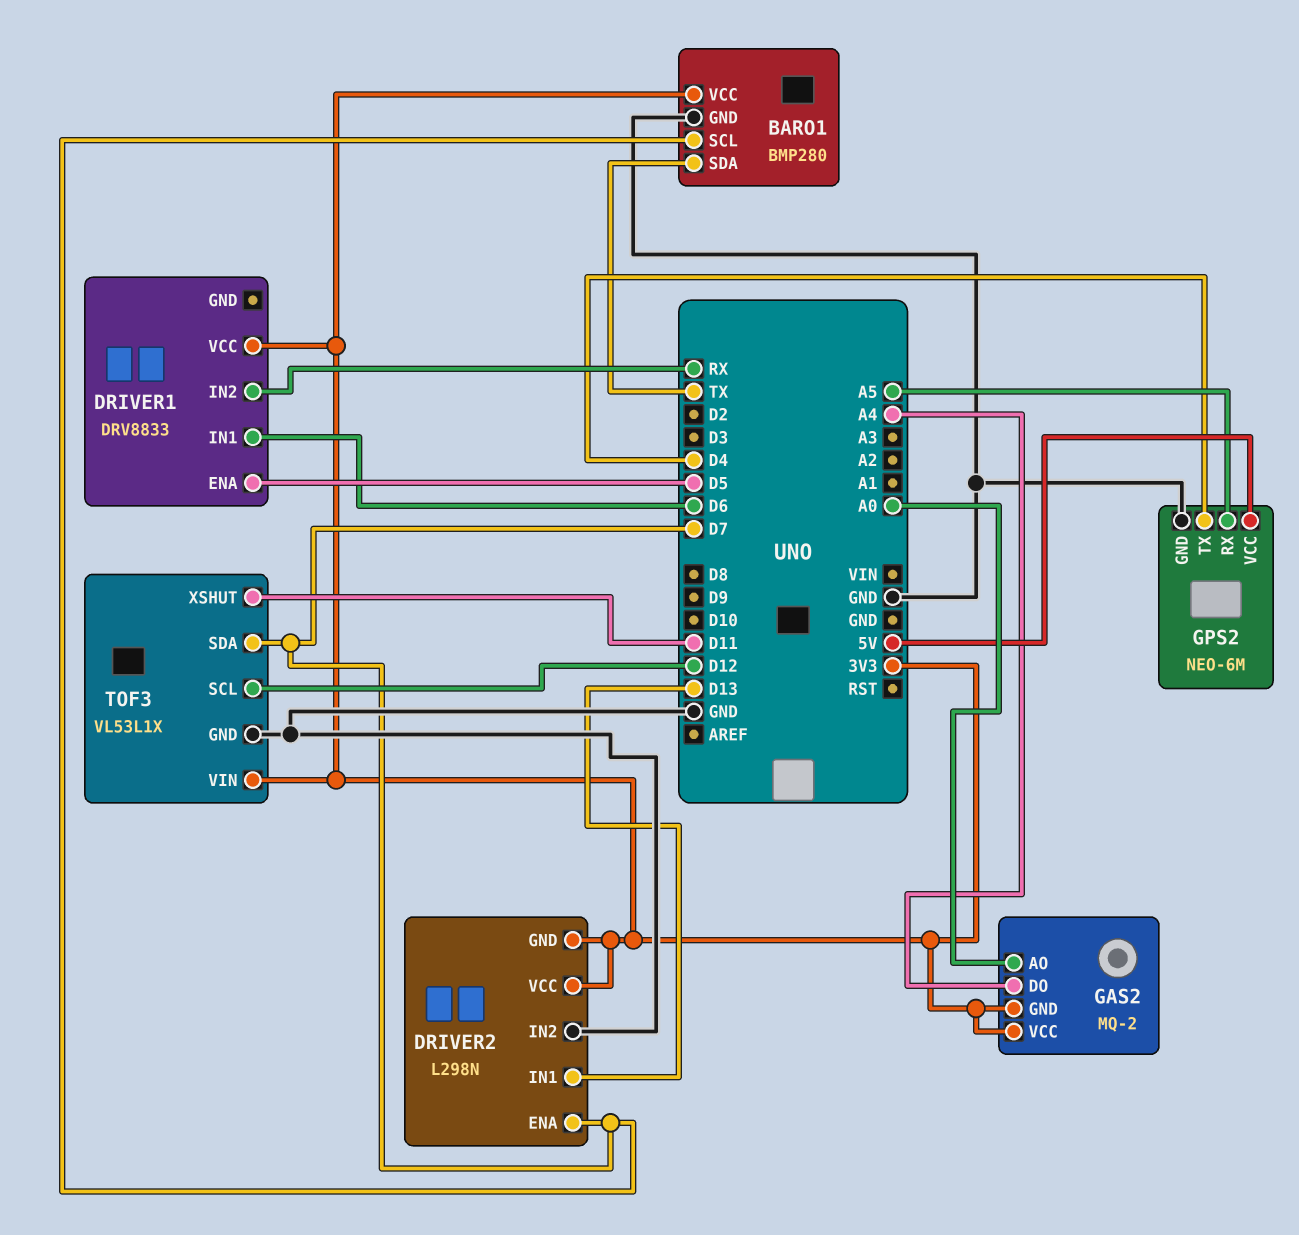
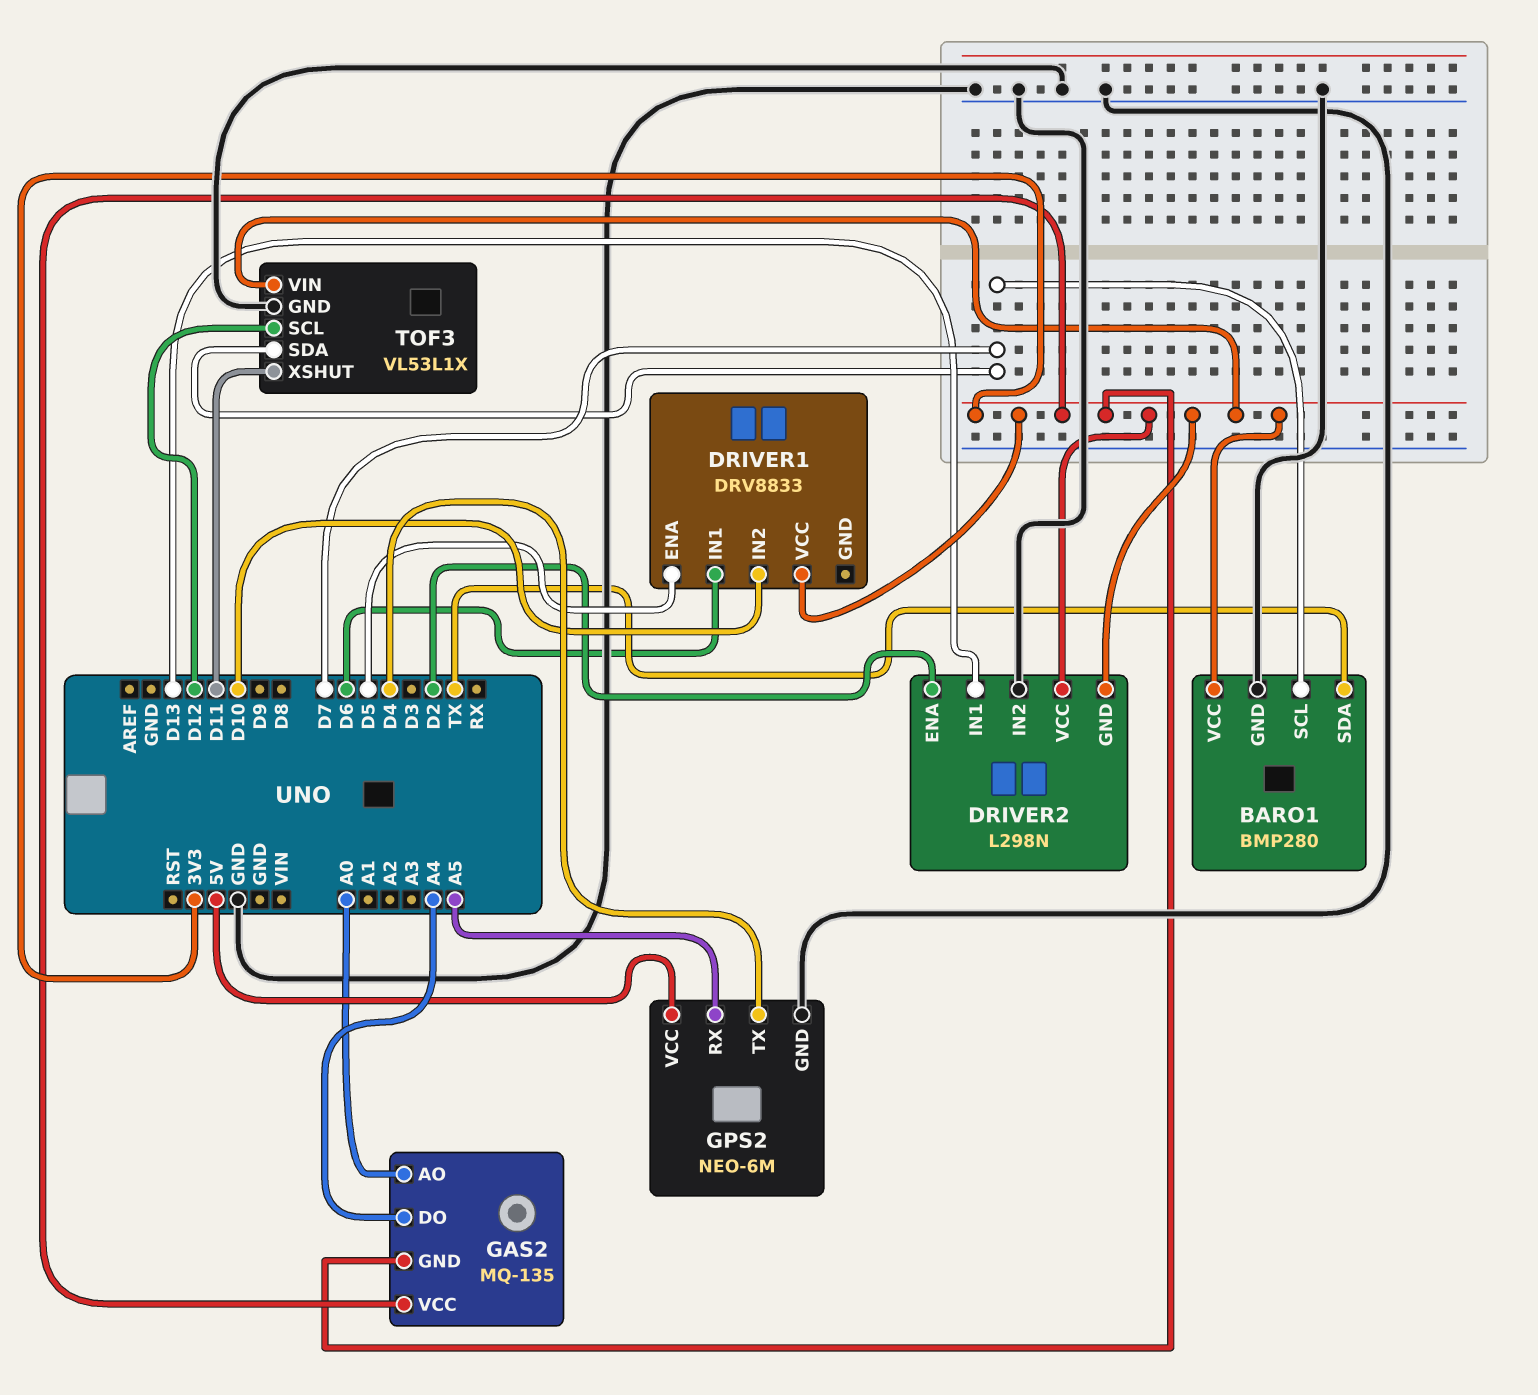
DRIVER1 pin IN2: RX -> D10
DRIVER2 pin ENA: D7 -> D2
GAS2: MQ-2 -> MQ-135

